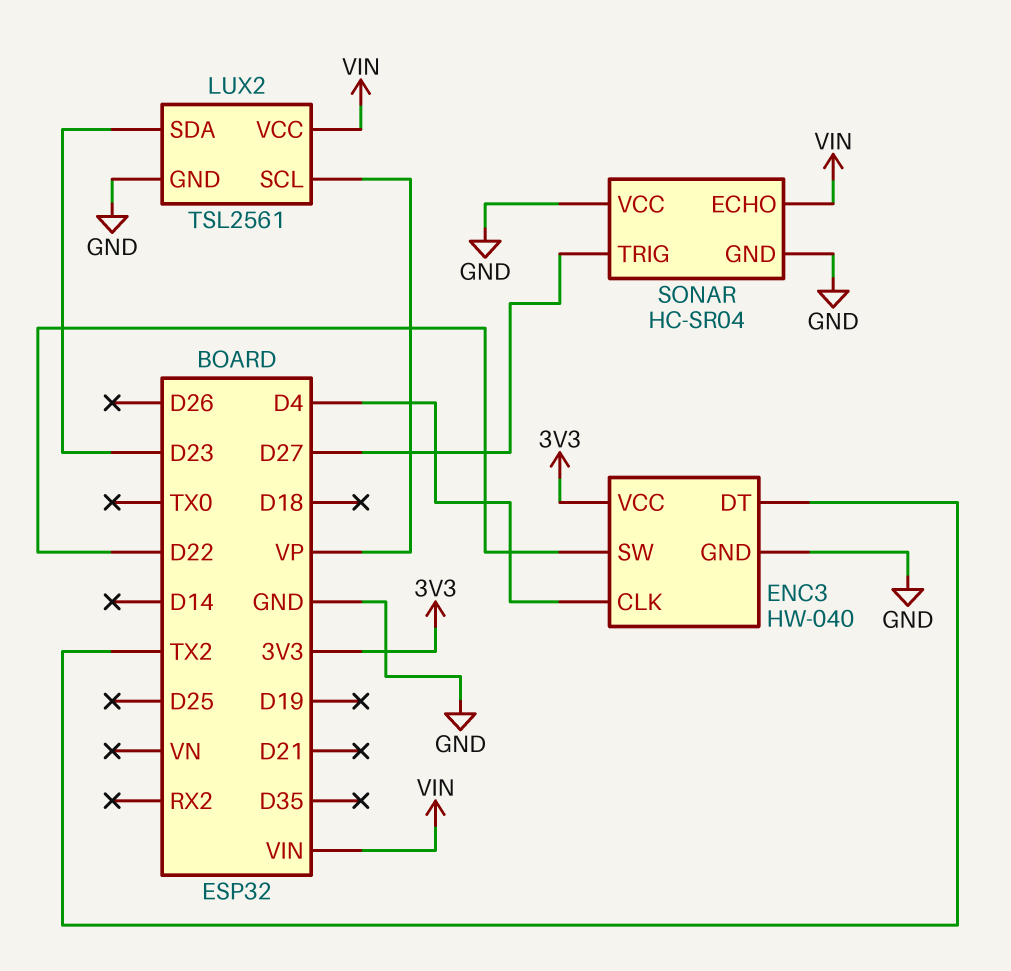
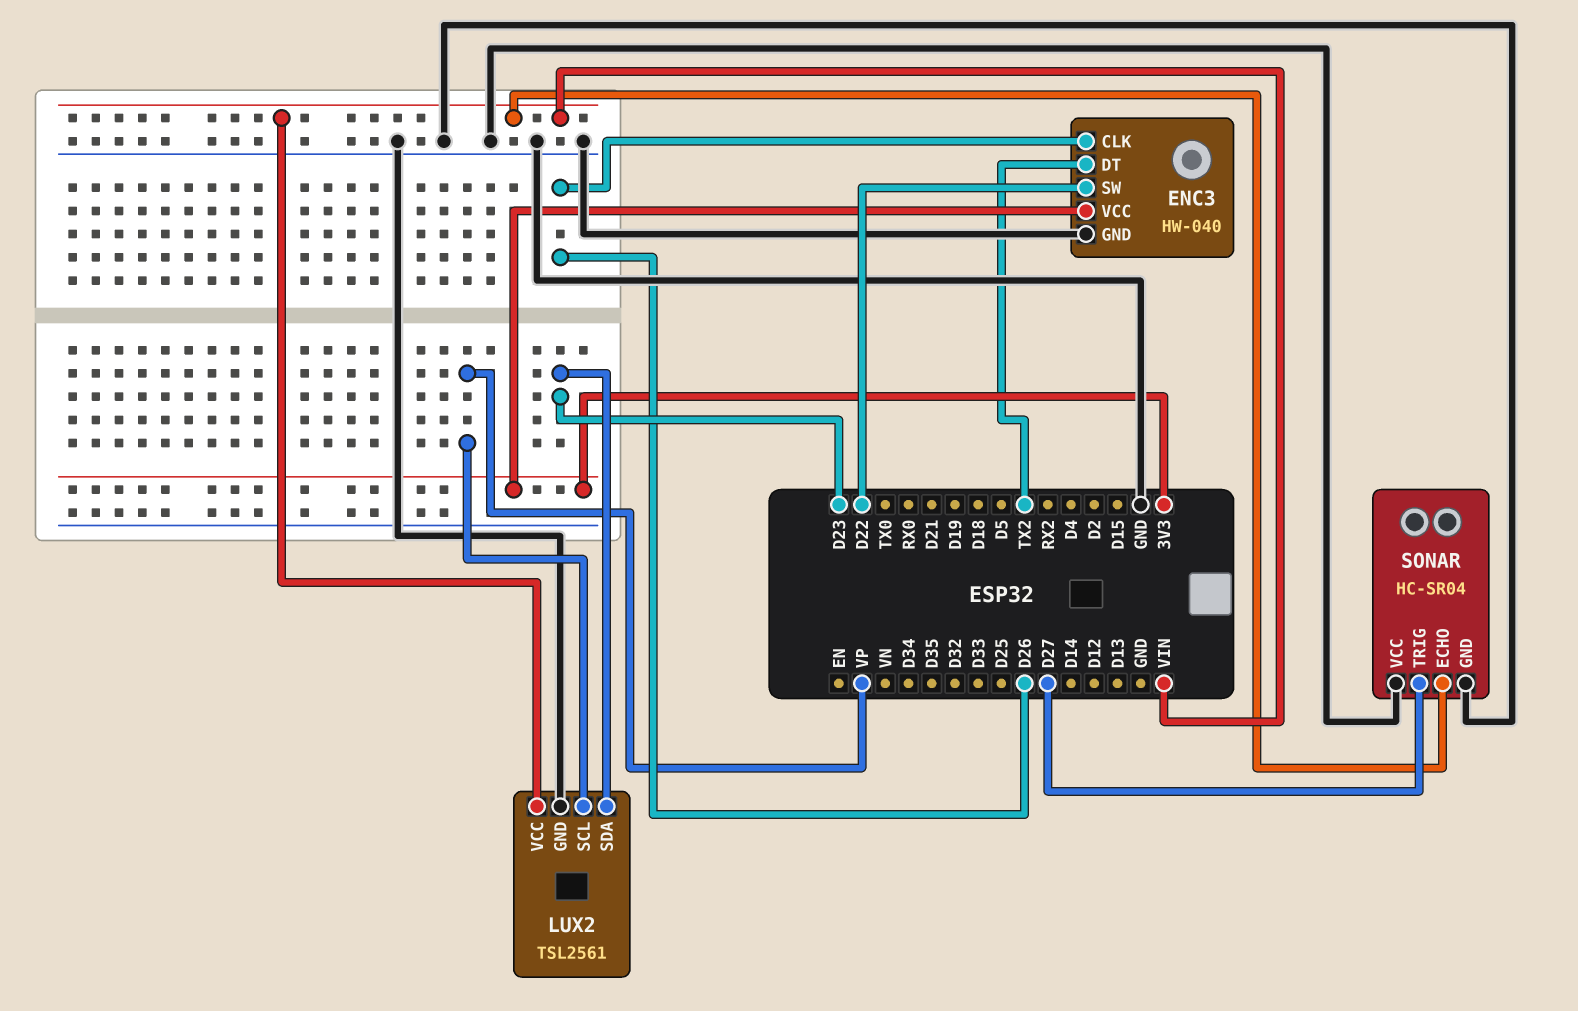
ENC3 pin CLK: D4 -> D26

